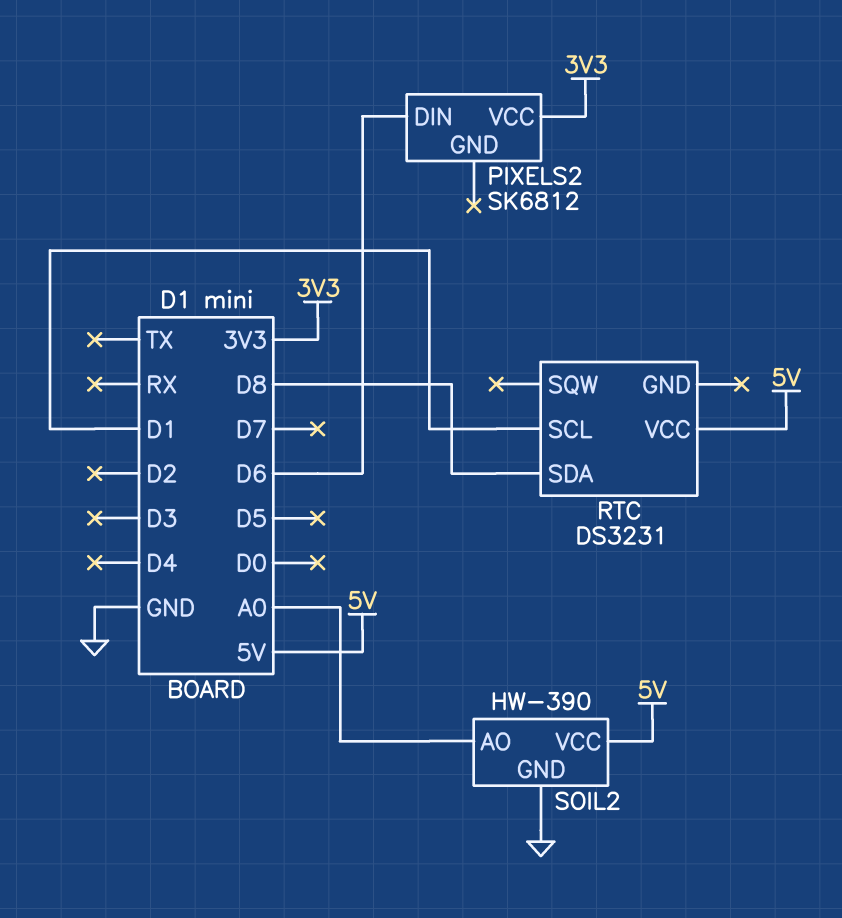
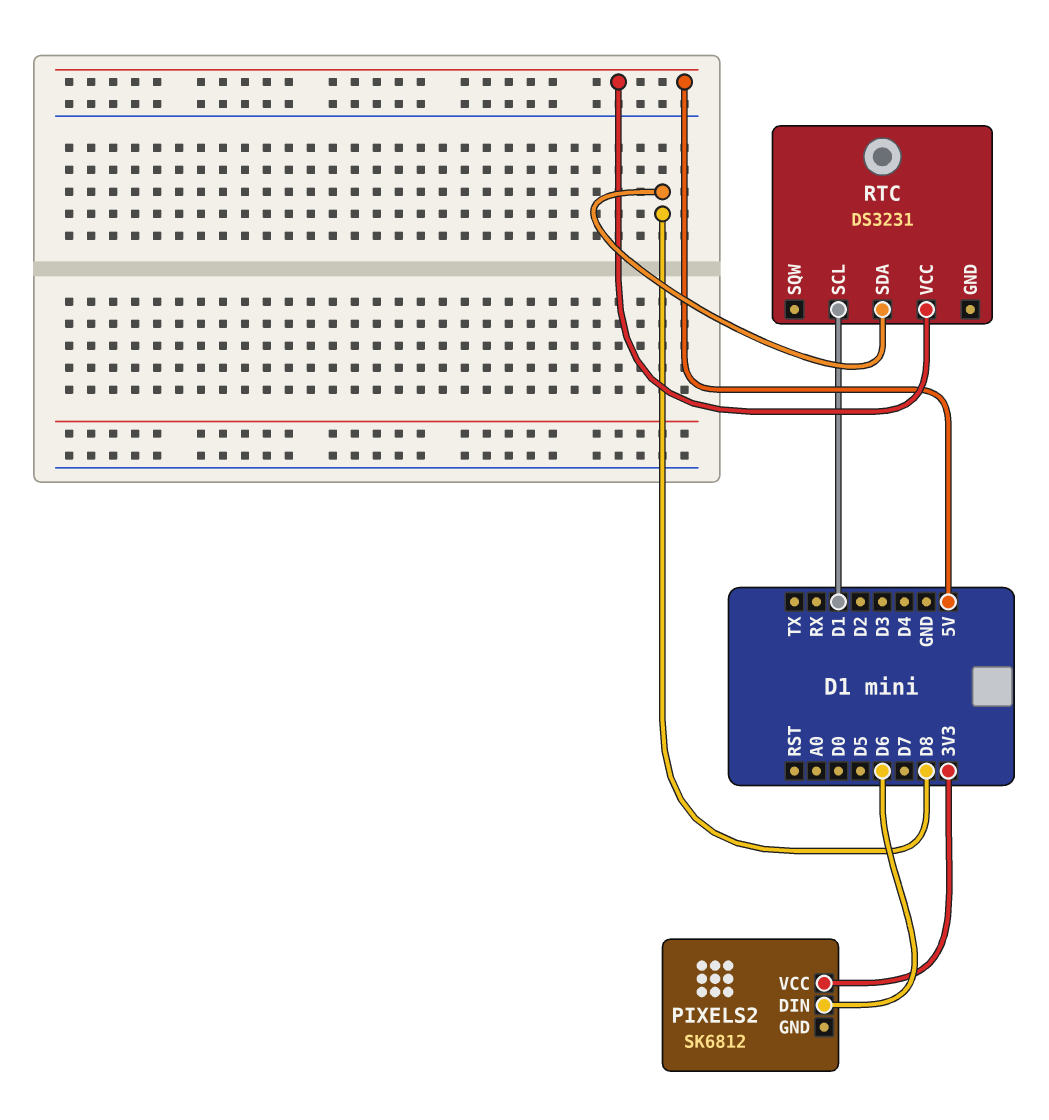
SOIL2: HW-390 -> none
SOIL2 pin AO: A0 -> none
SOIL2 pin GND: GND -> none
SOIL2 pin VCC: 5V -> none

